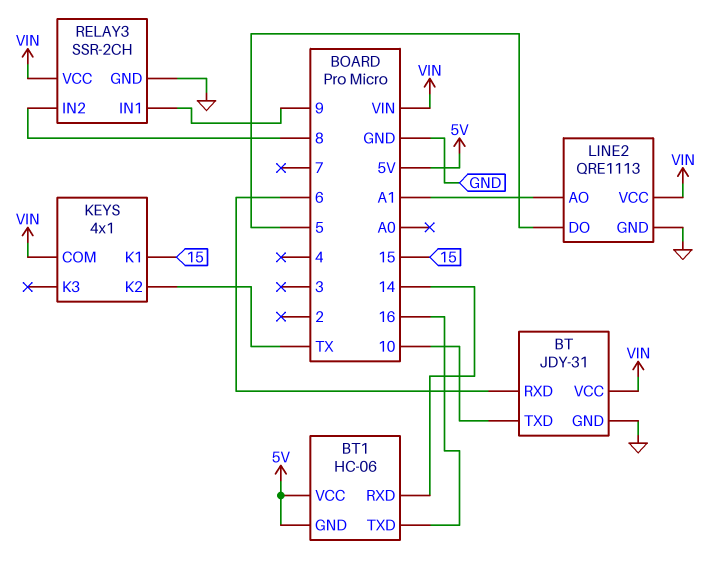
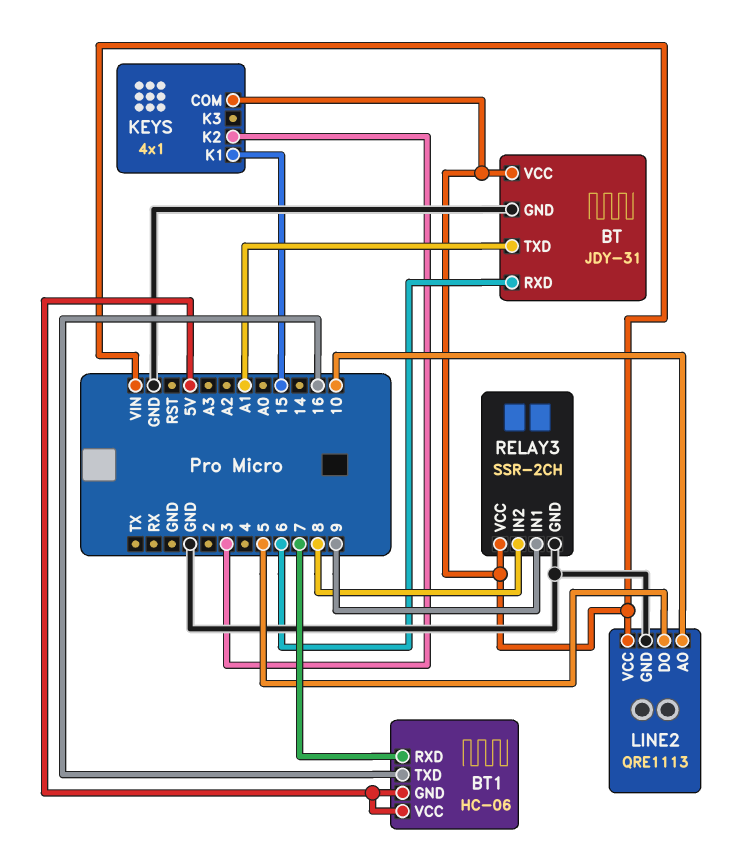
BT pin TXD: 10 -> A1
BT1 pin RXD: 14 -> 7
KEYS pin K2: TX -> 3
LINE2 pin AO: A1 -> 10

